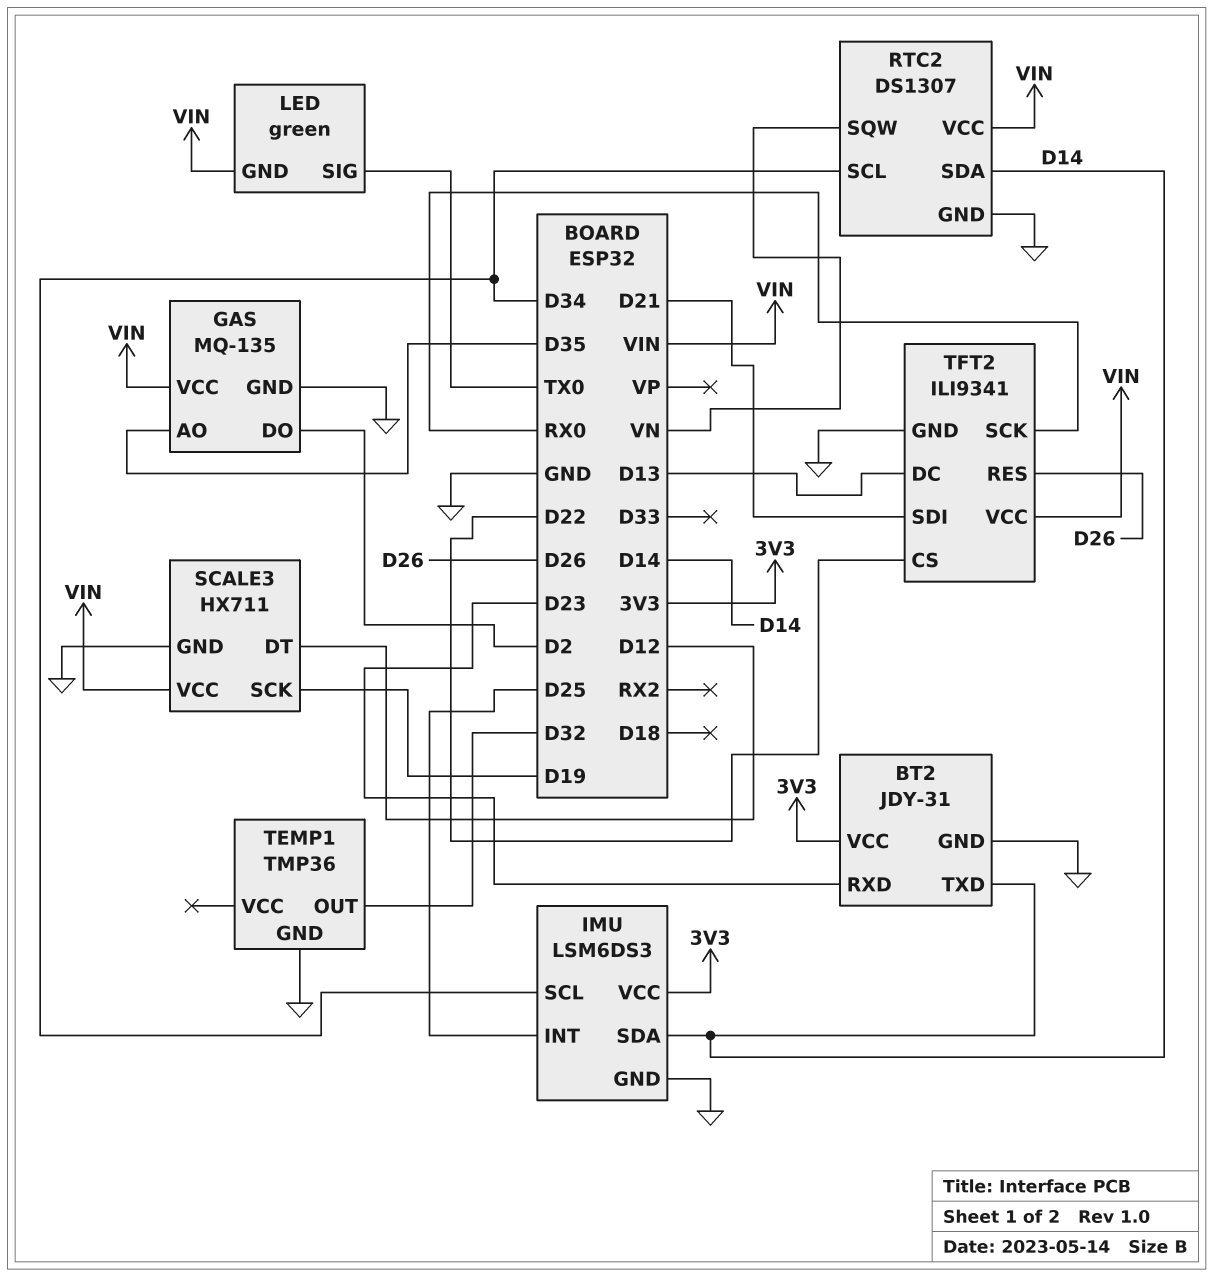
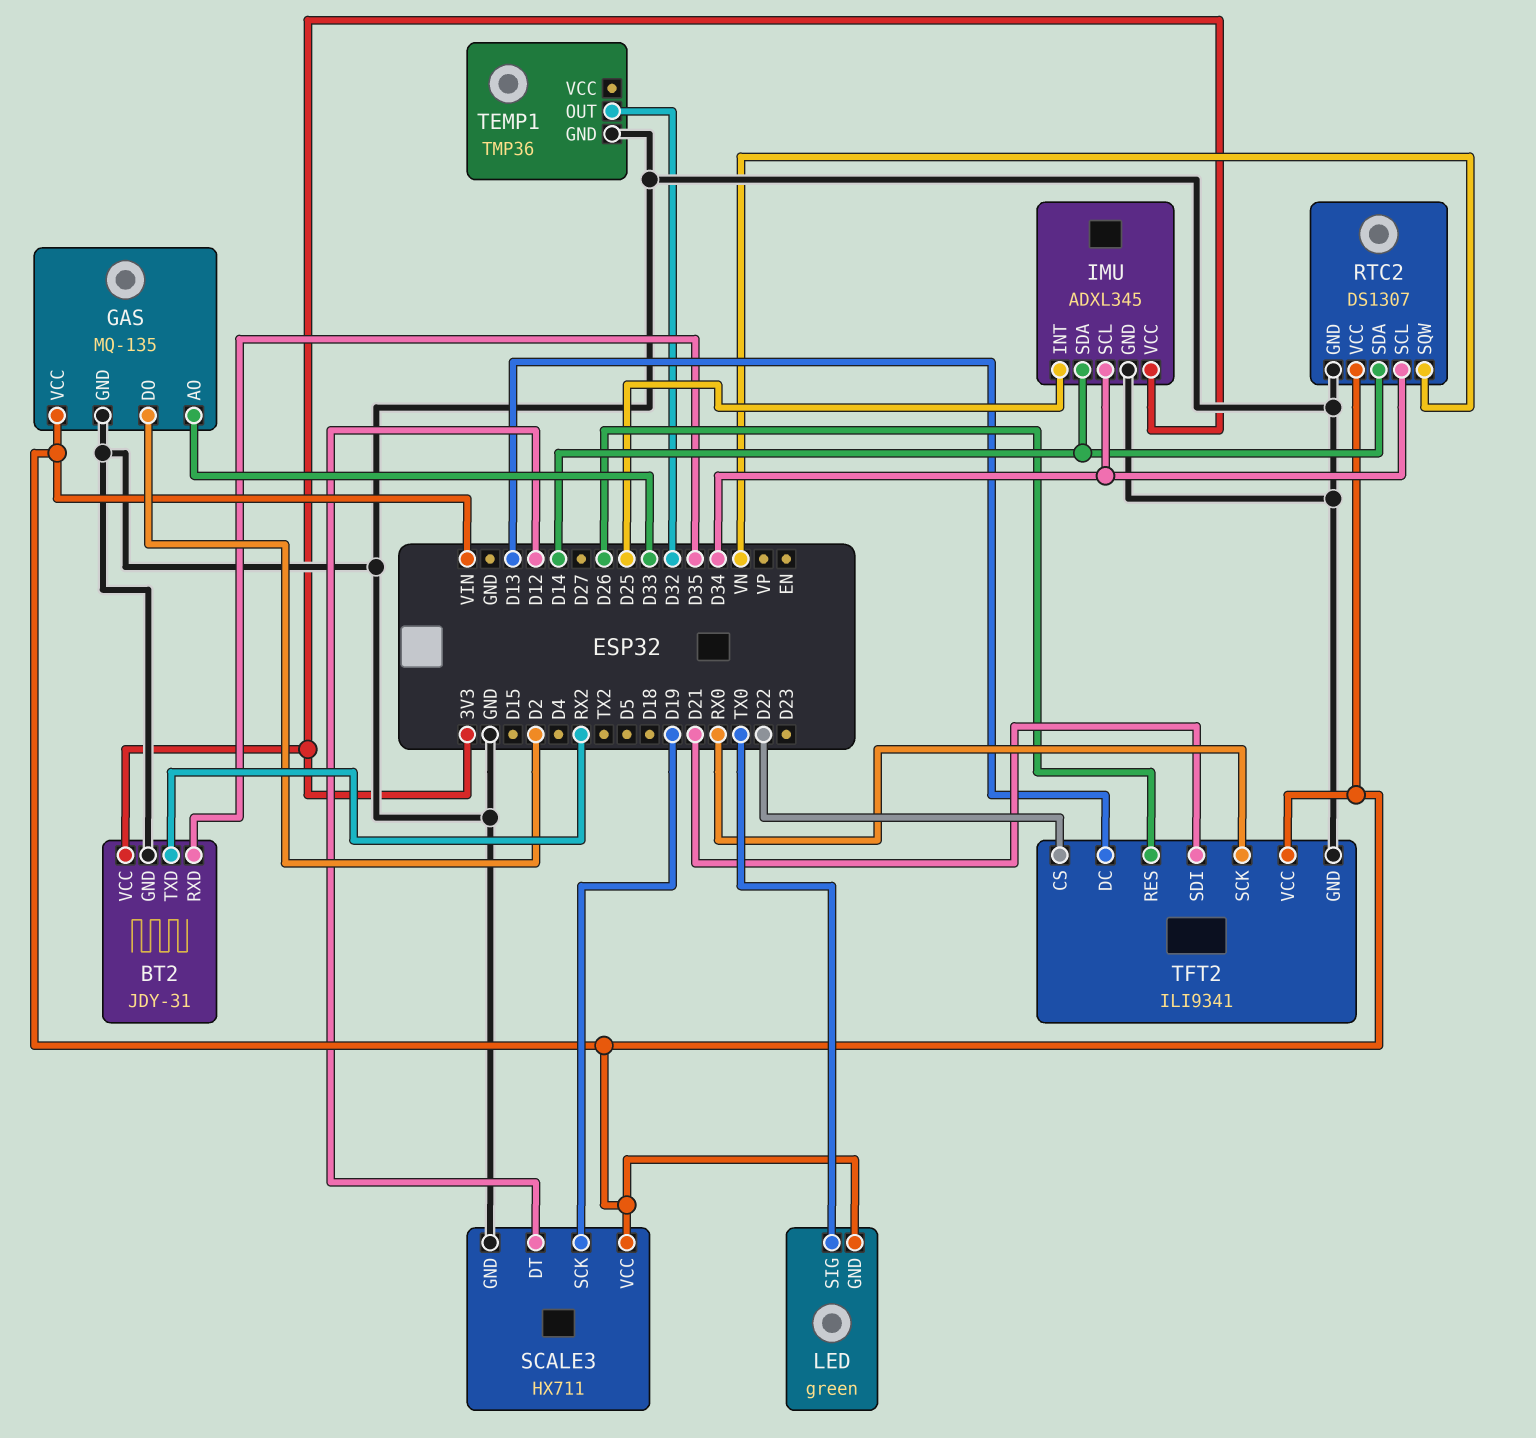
BT2 pin RXD: D23 -> D35
BT2 pin TXD: D14 -> RX2
GAS pin AO: D35 -> D33
IMU: LSM6DS3 -> ADXL345

